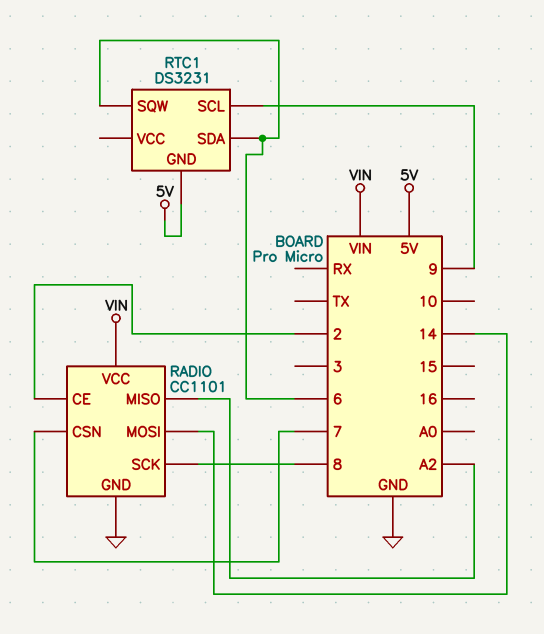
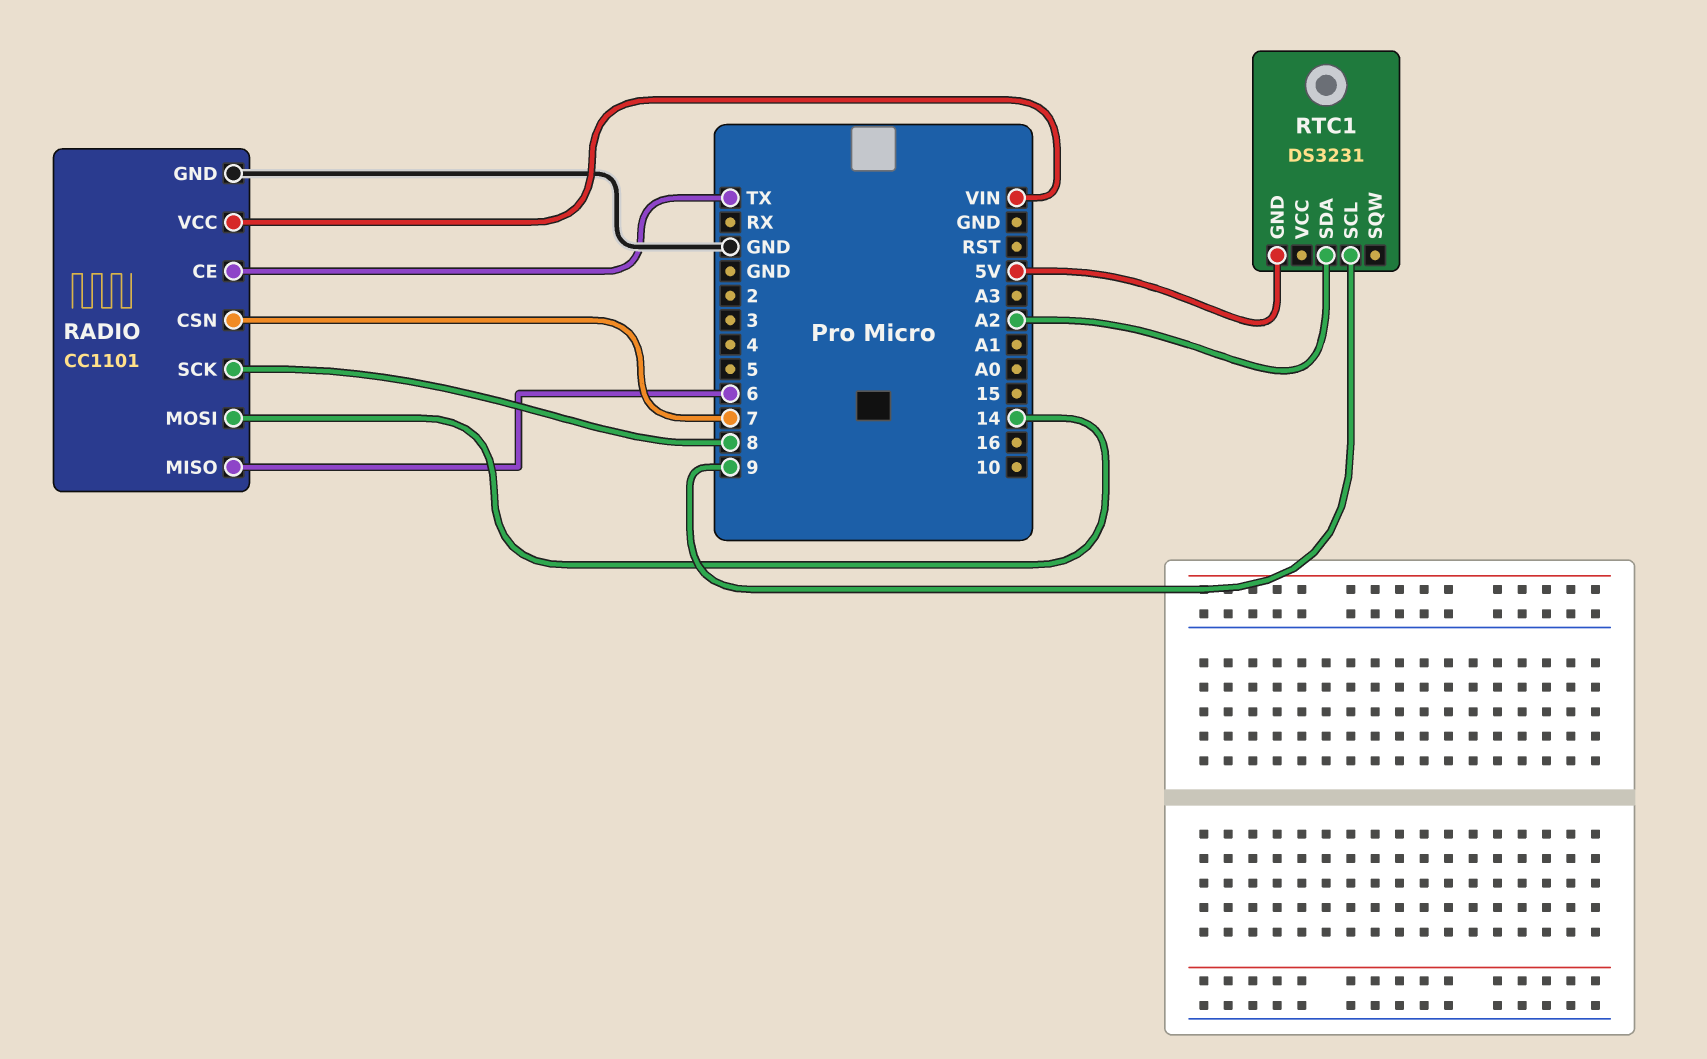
RADIO pin CE: 2 -> TX
RADIO pin MISO: A2 -> 6
RTC1 pin SDA: 6 -> A2
RTC1 pin SQW: 6 -> none

